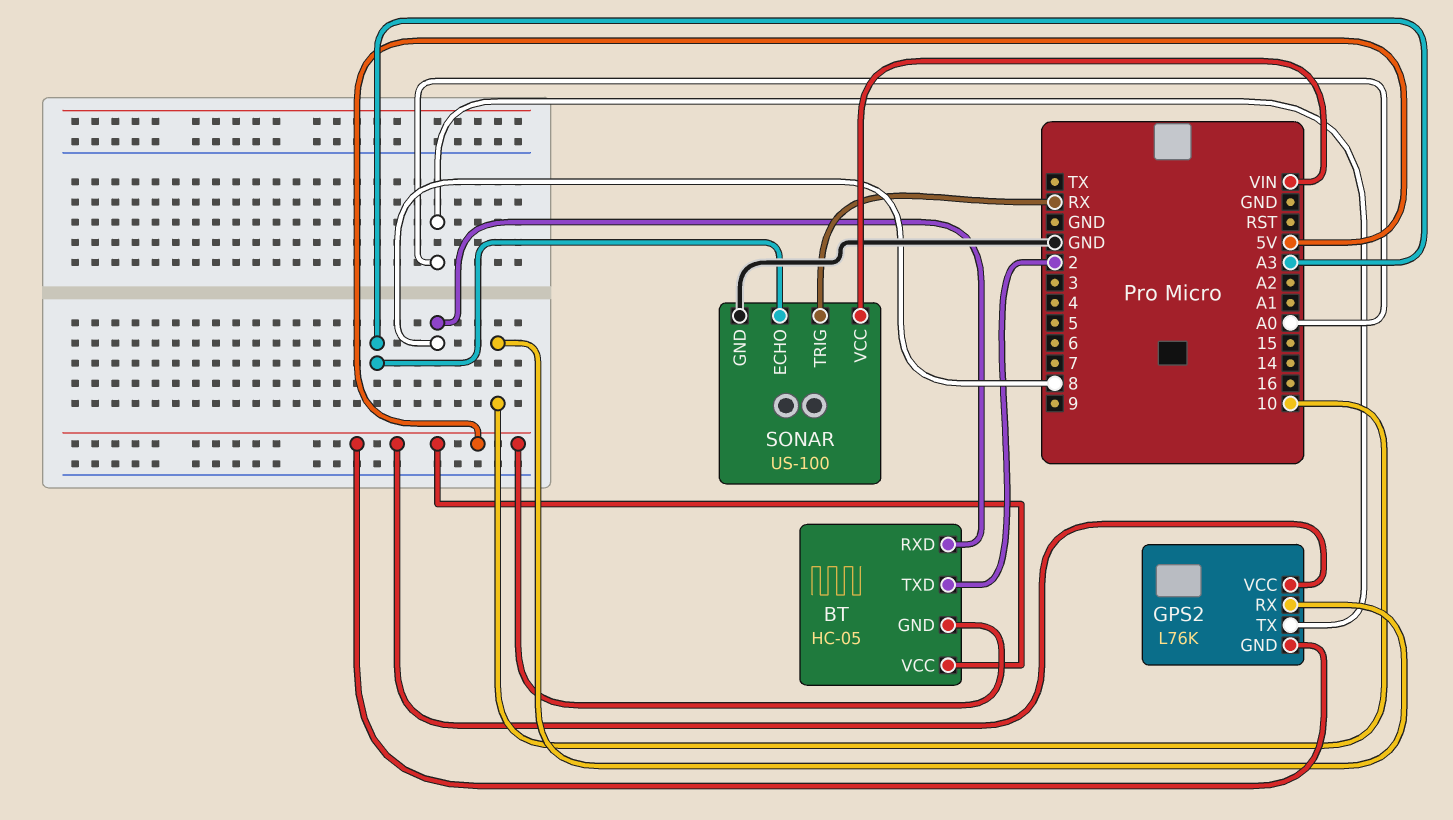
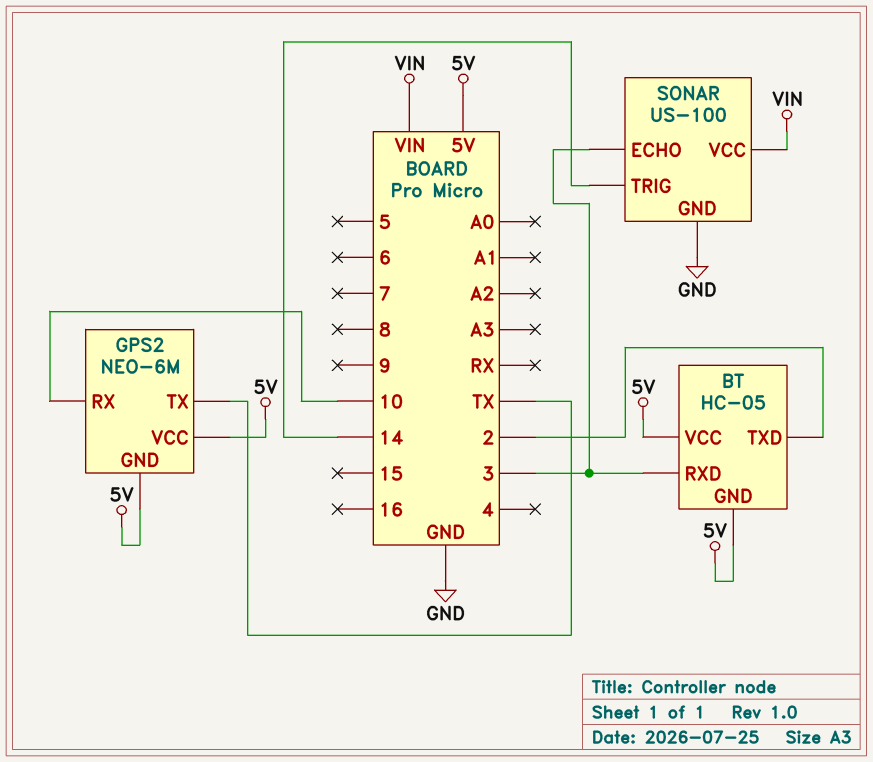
BT pin RXD: 8 -> 3
GPS2: L76K -> NEO-6M
GPS2 pin TX: A0 -> TX
SONAR pin ECHO: A3 -> 3
SONAR pin TRIG: RX -> 14

